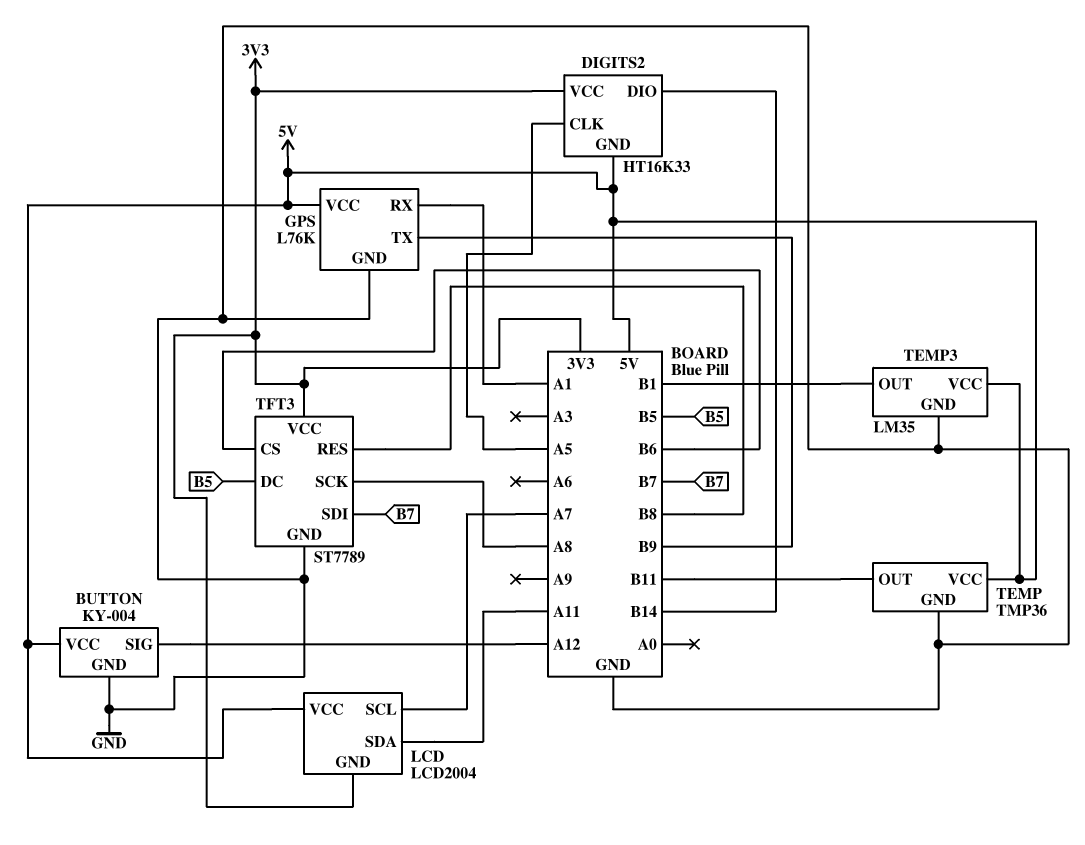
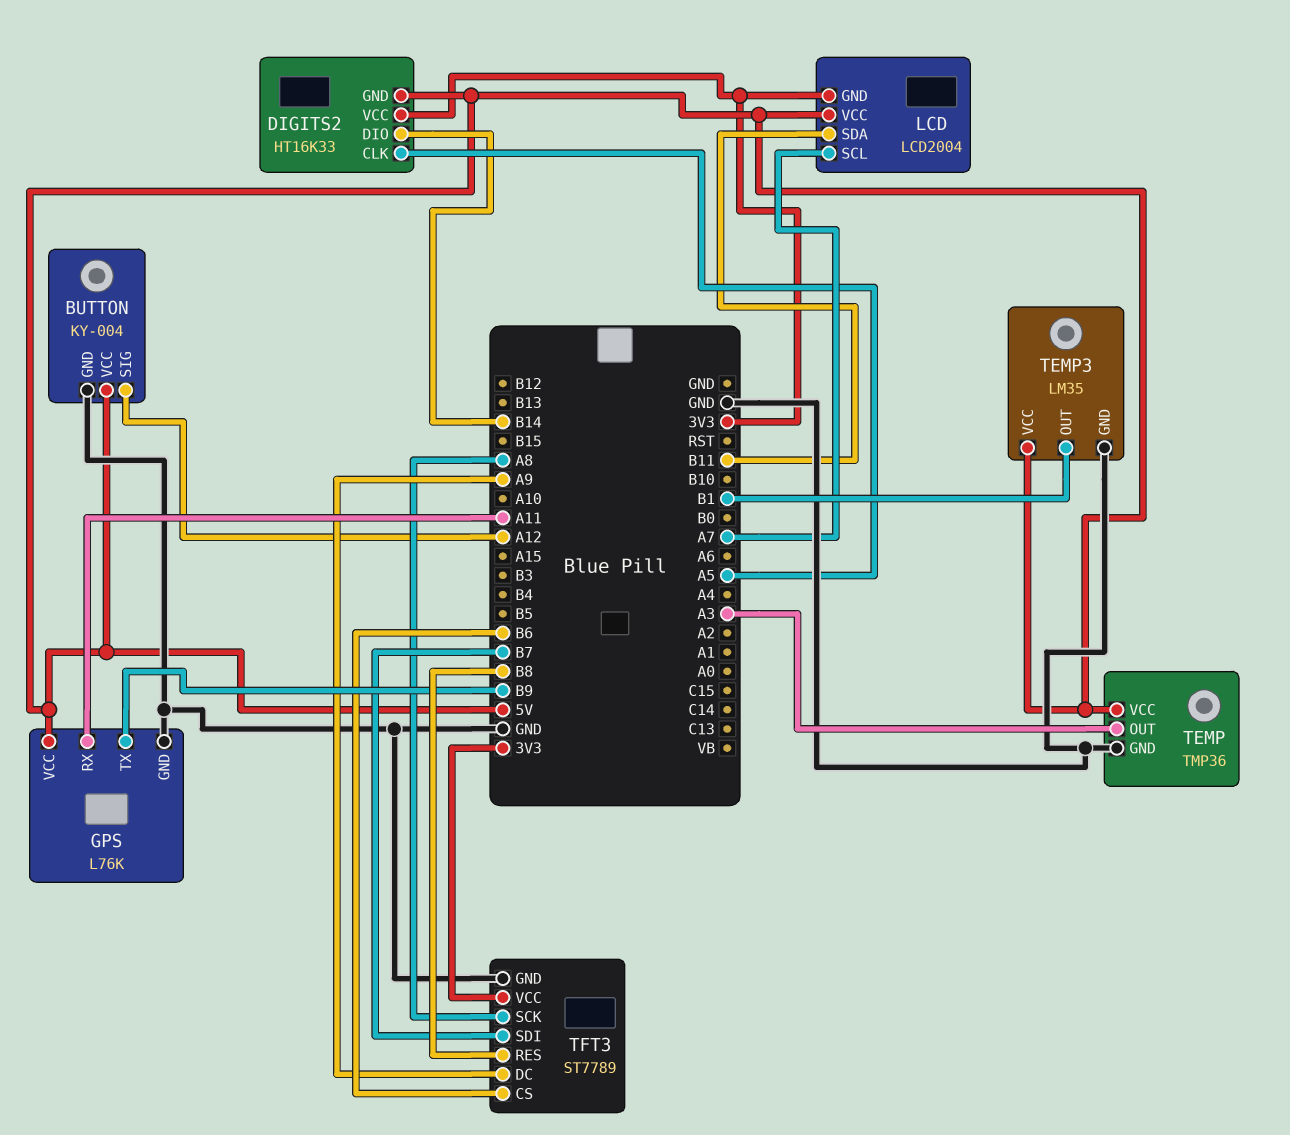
GPS pin RX: A1 -> A11
LCD pin SDA: A11 -> B11
TEMP pin OUT: B11 -> A3
TFT3 pin DC: B5 -> A9

